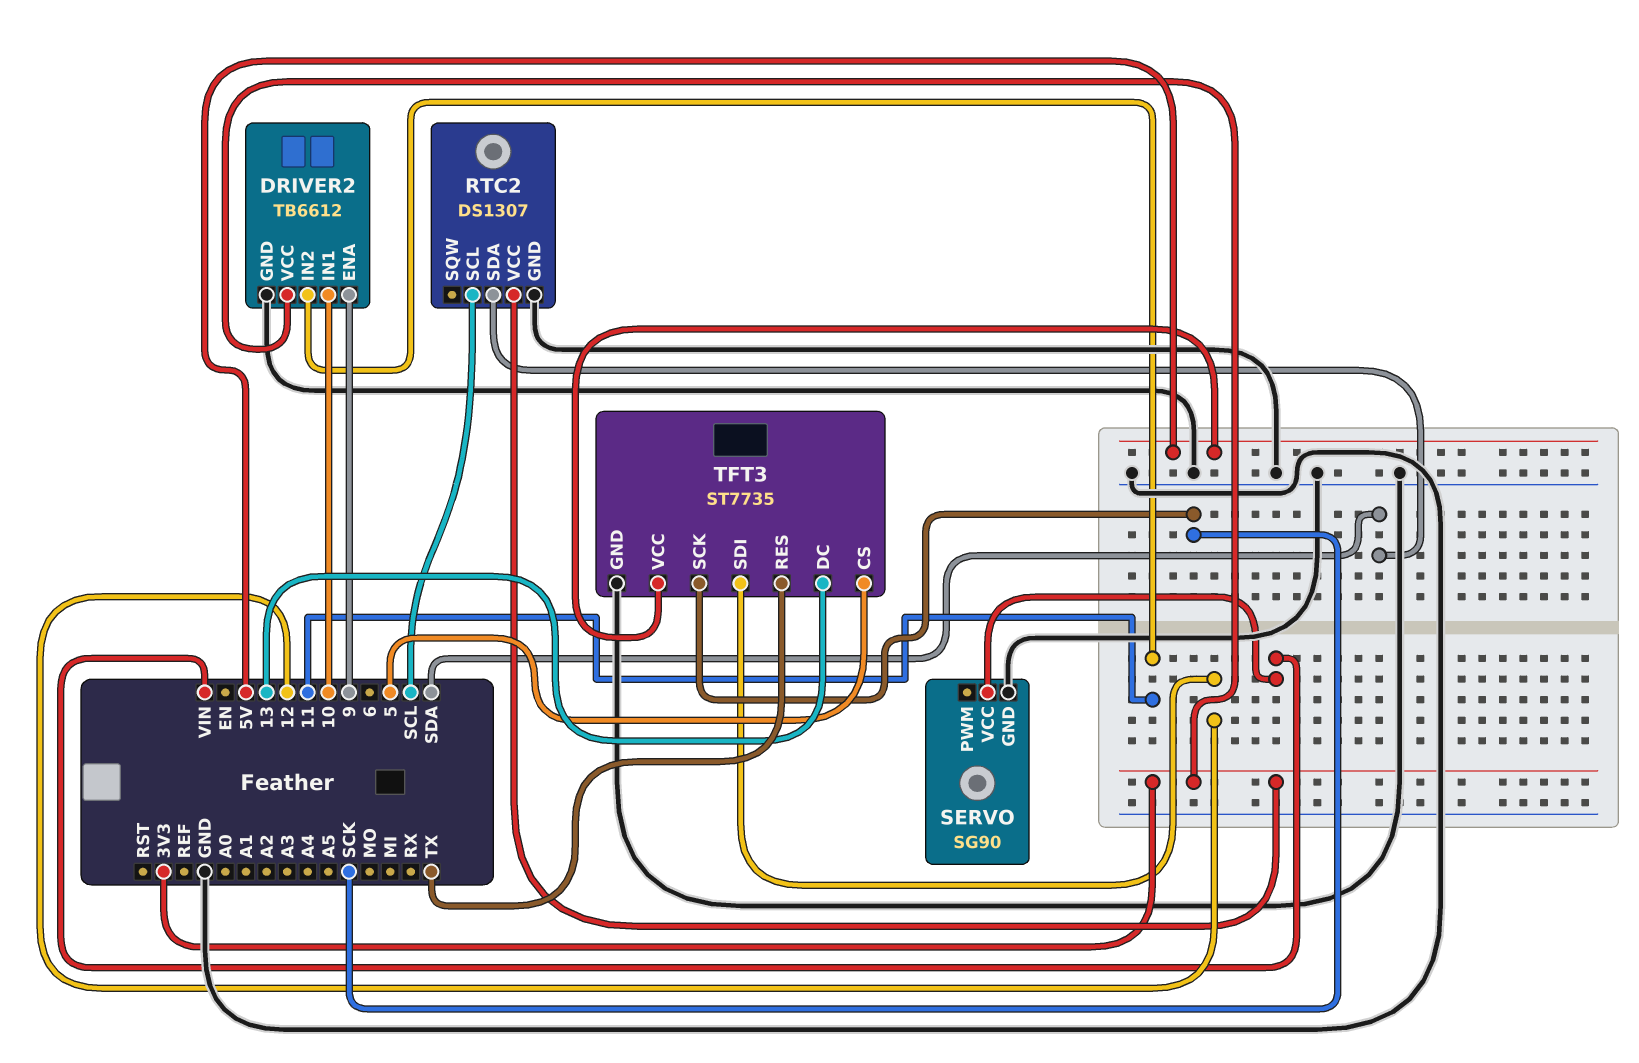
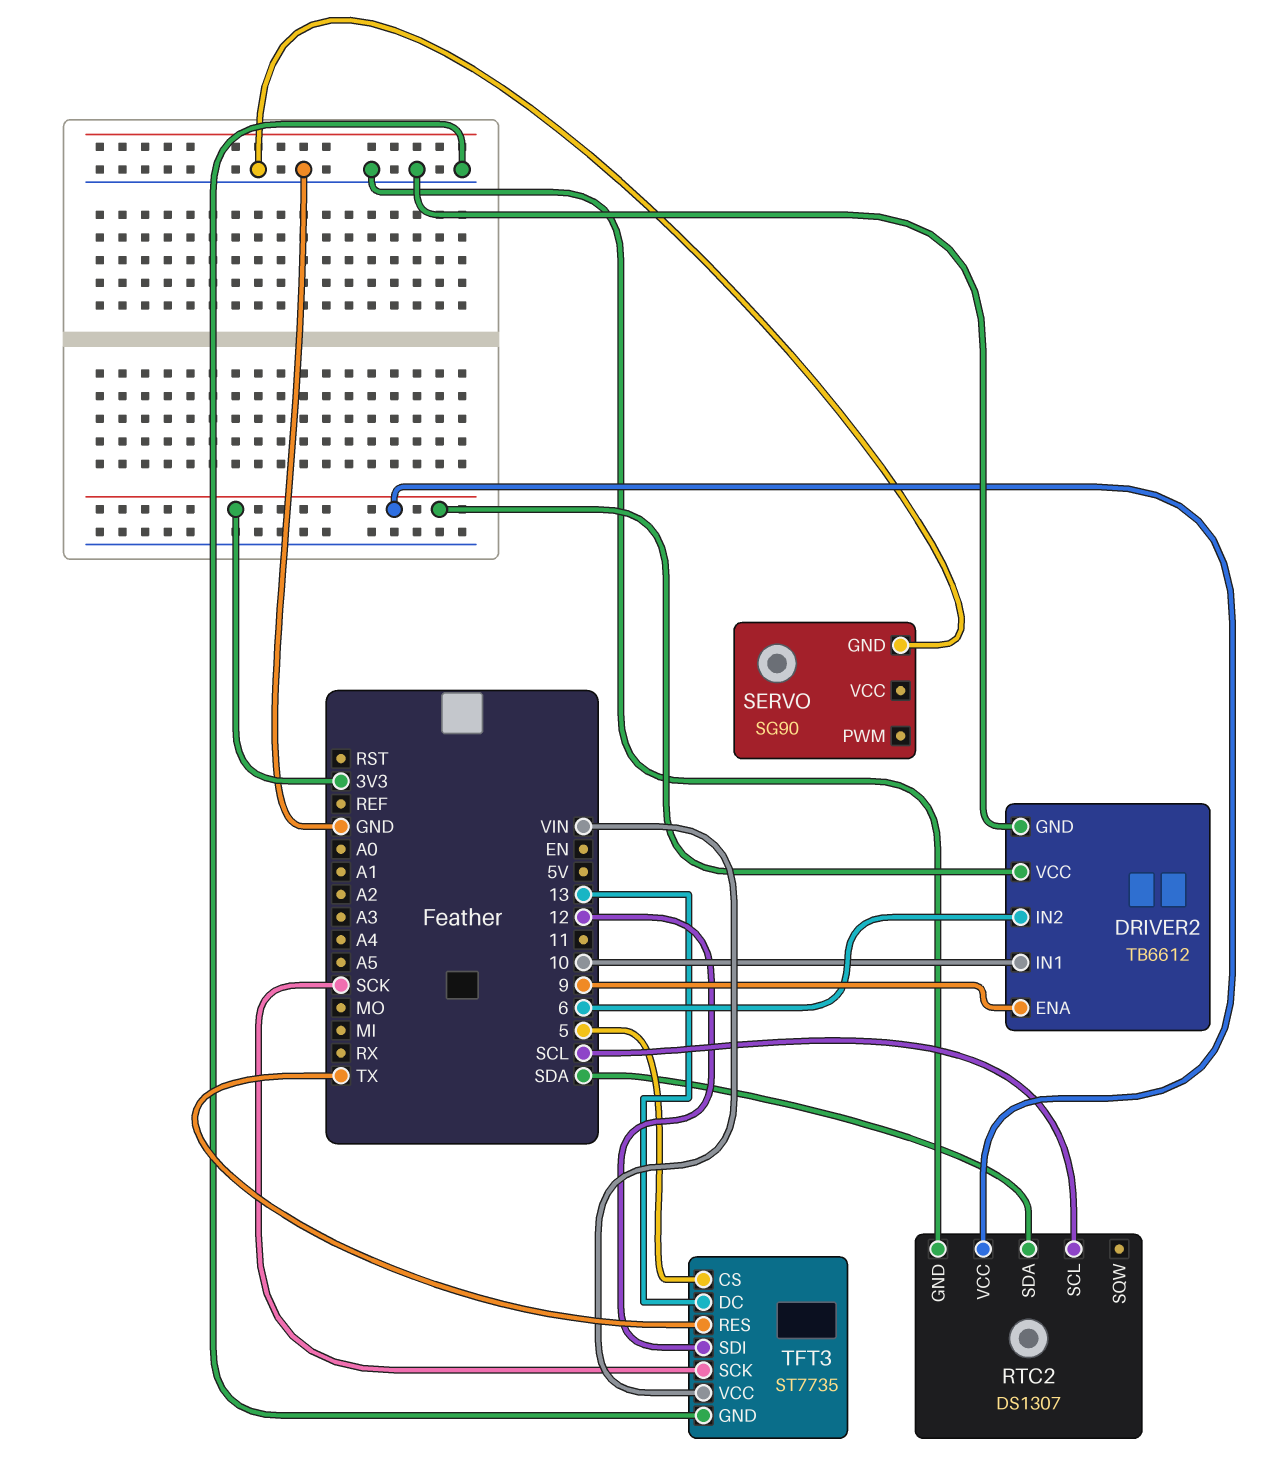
DRIVER2 pin IN2: 11 -> 6
SERVO pin VCC: VIN -> none
TFT3 pin VCC: 5V -> VIN

